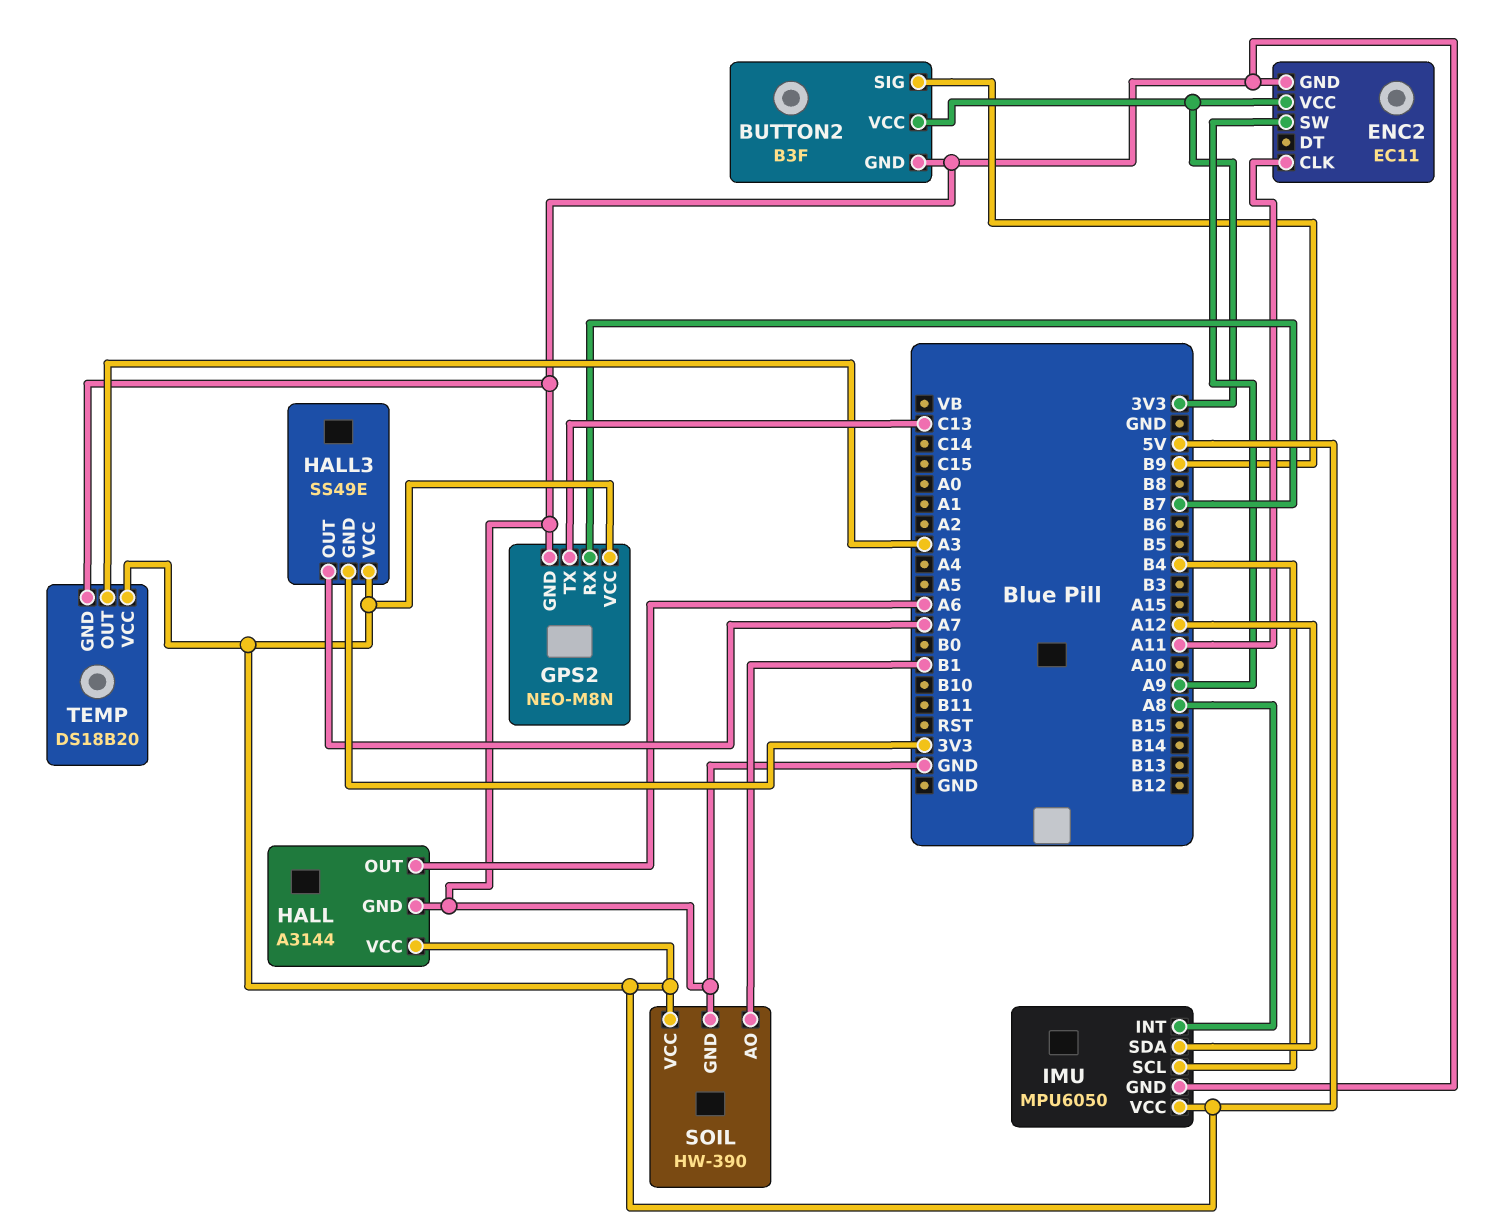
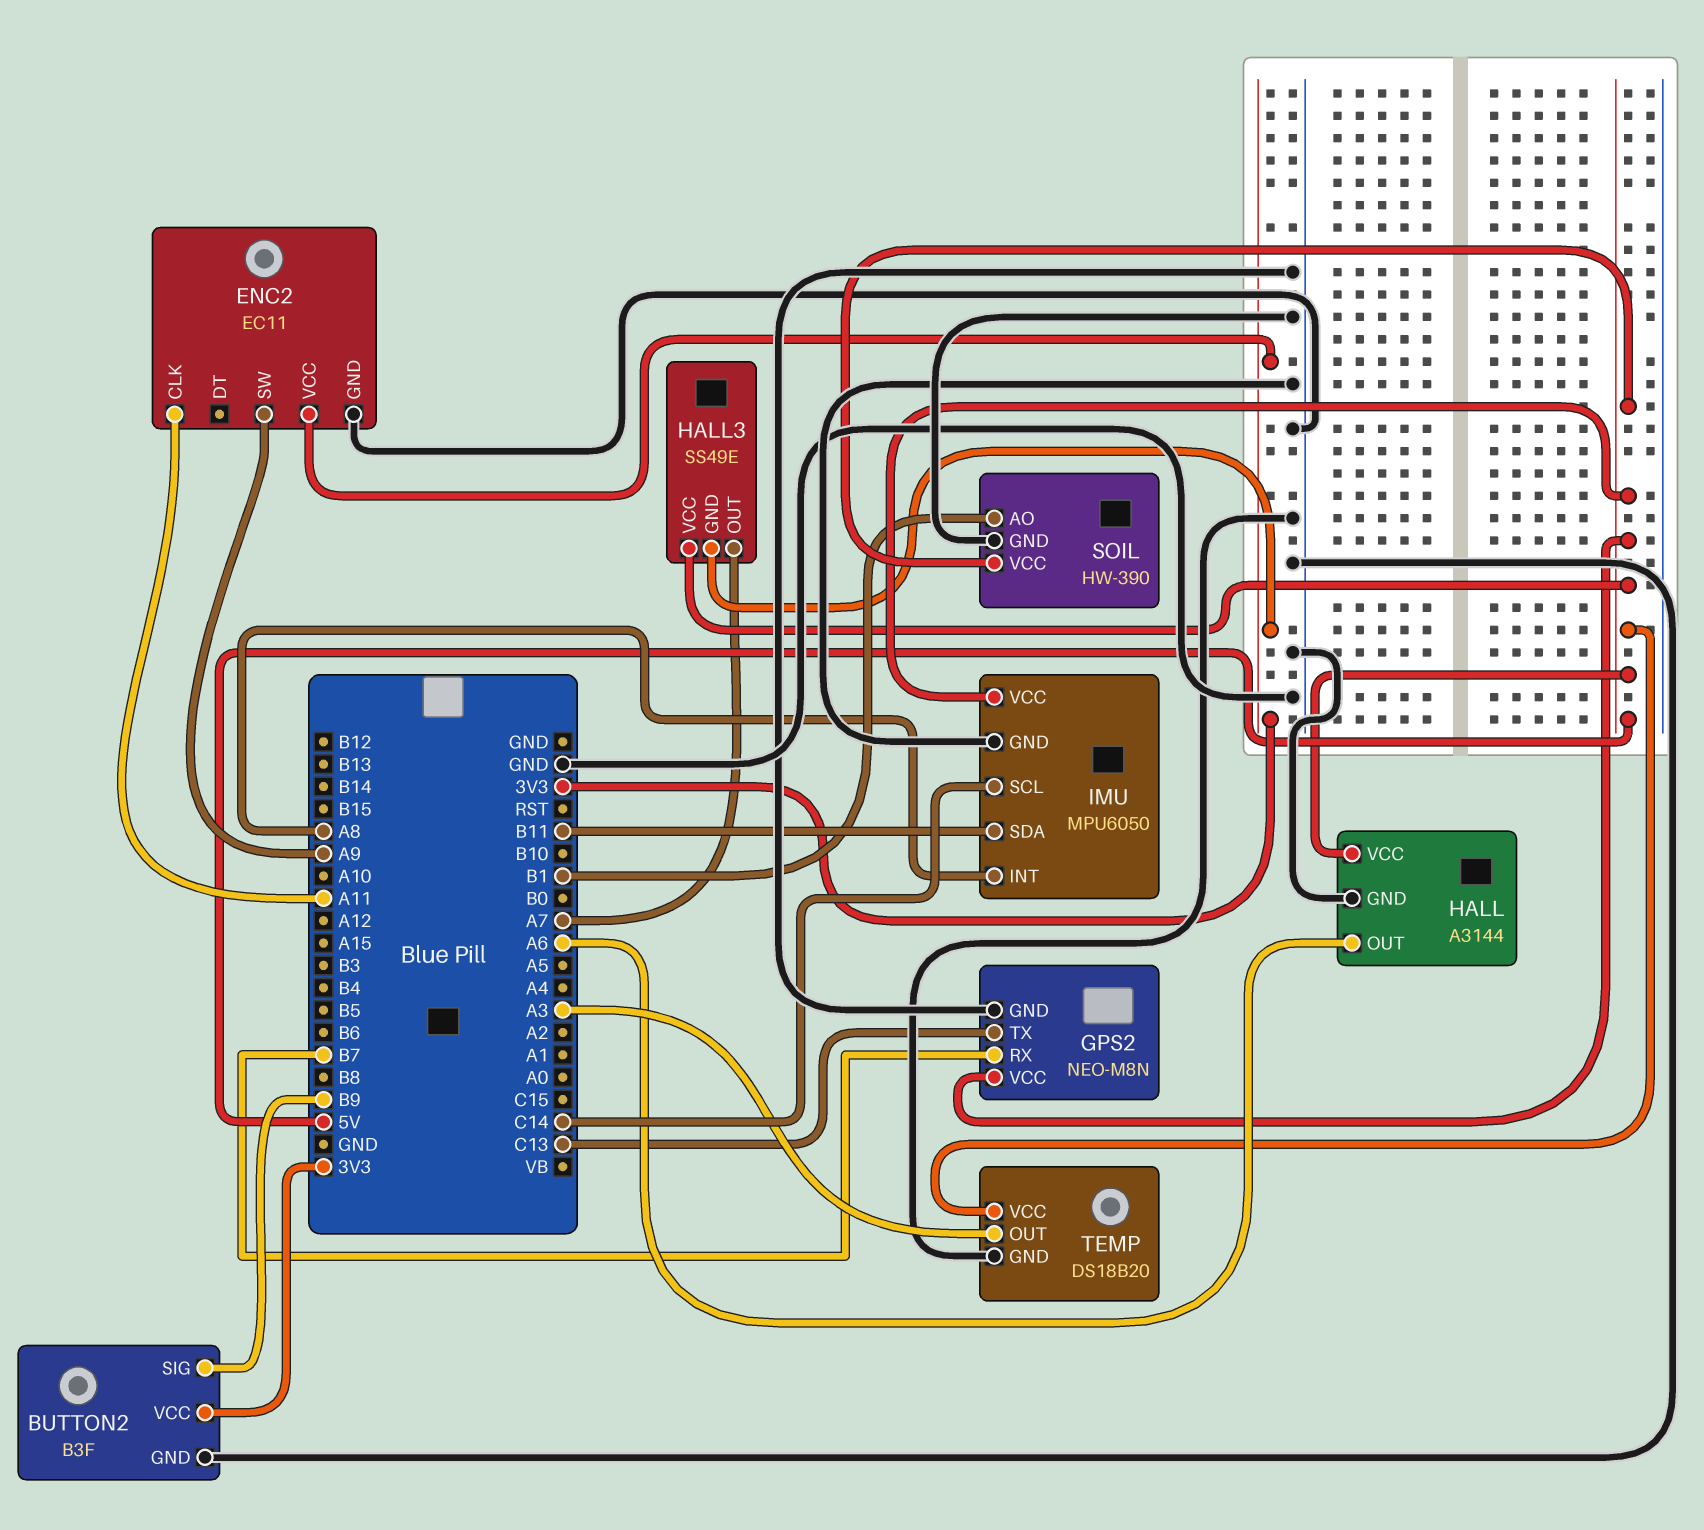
IMU pin SCL: B4 -> C14
IMU pin SDA: A12 -> B11

